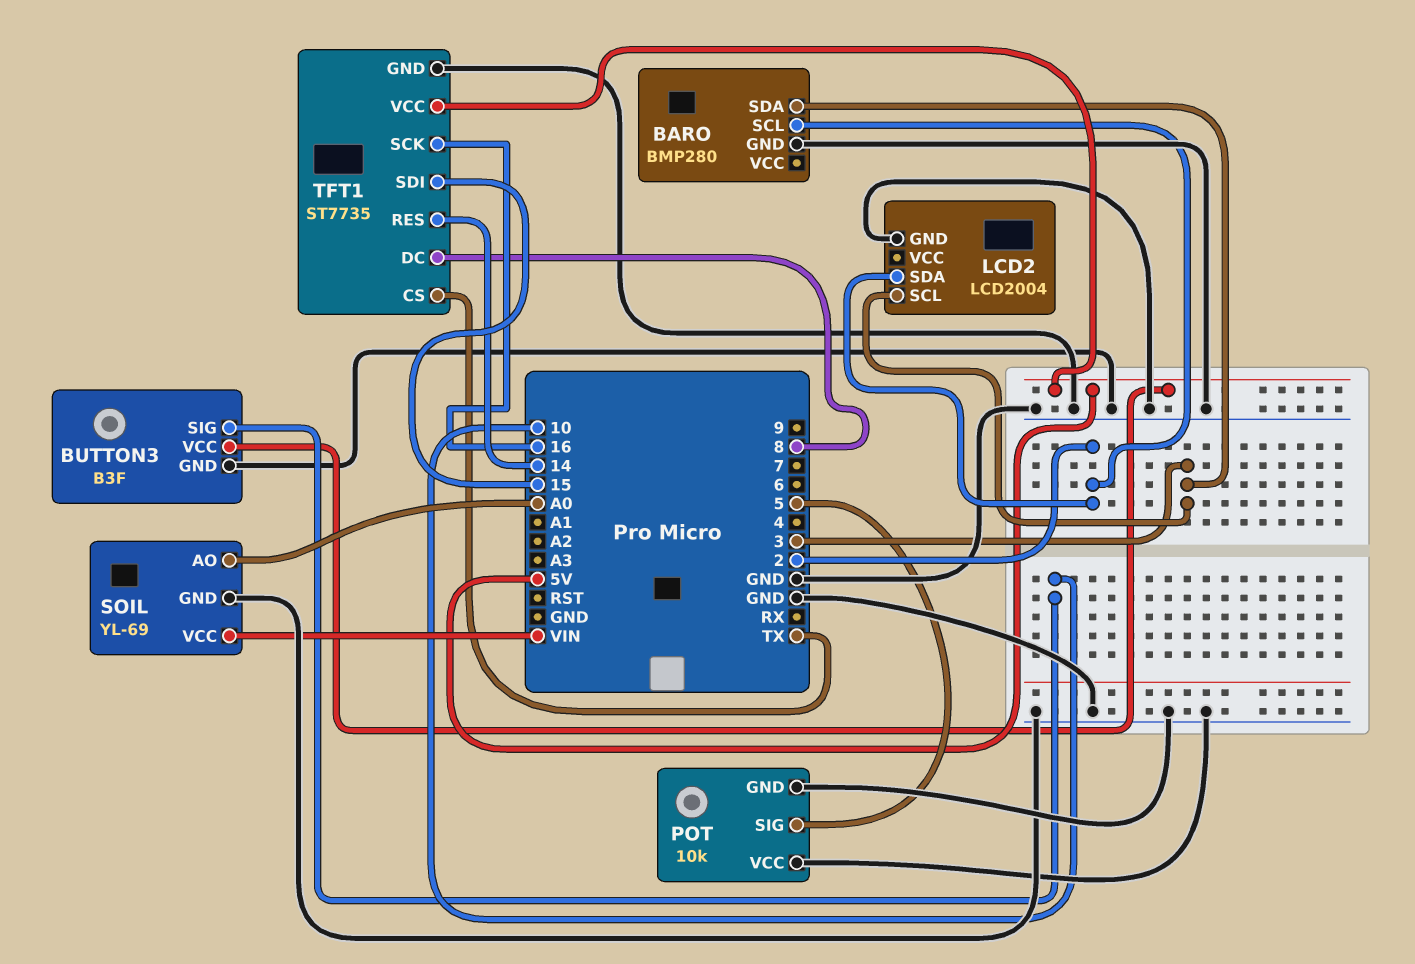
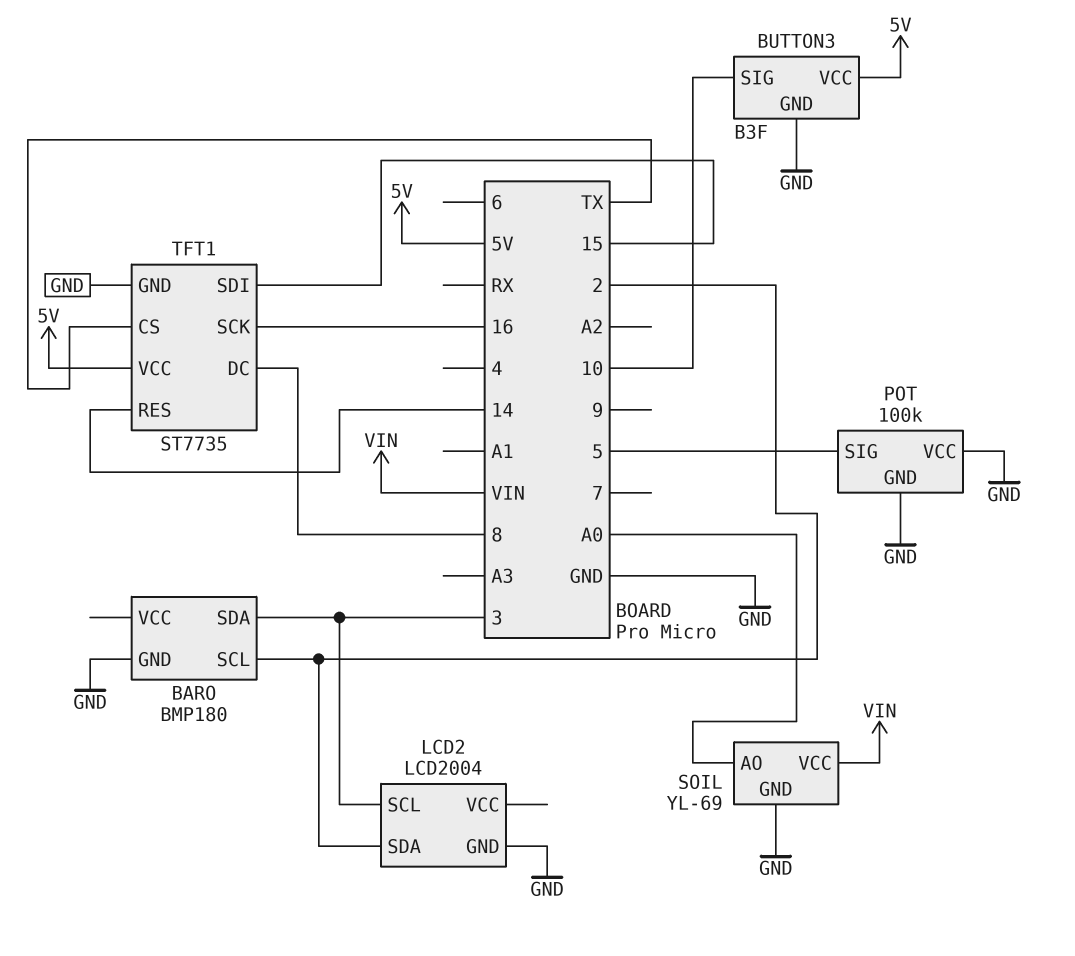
BARO: BMP280 -> BMP180
POT: 10k -> 100k

